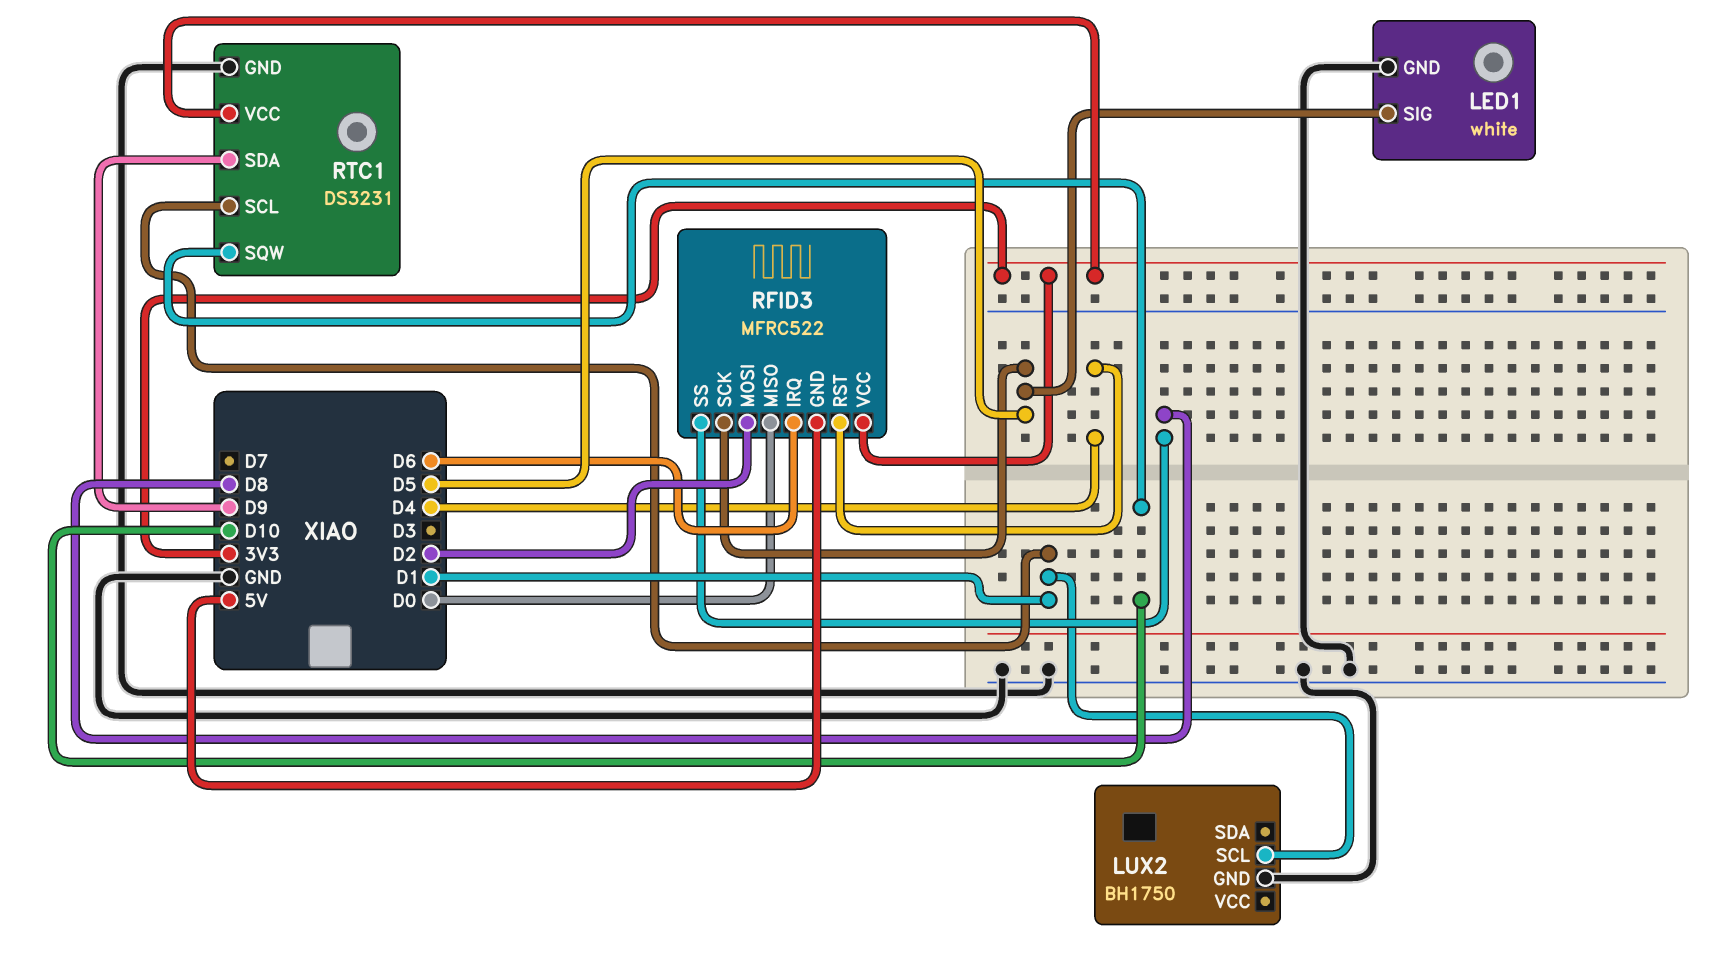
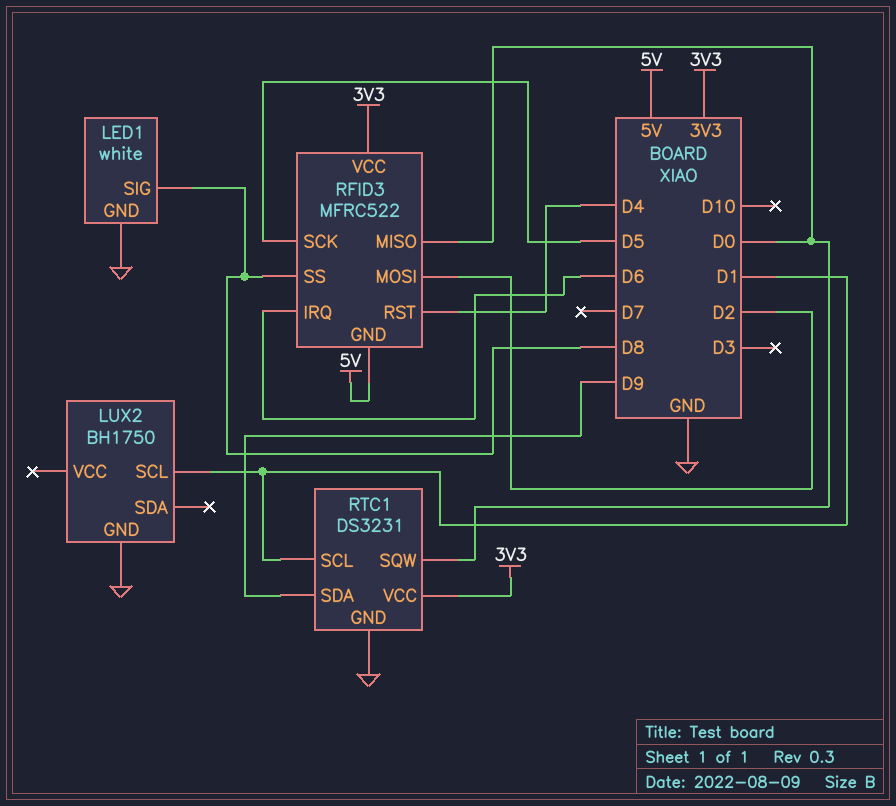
LED1 pin SIG: D5 -> D8
RTC1 pin SQW: D10 -> D0

